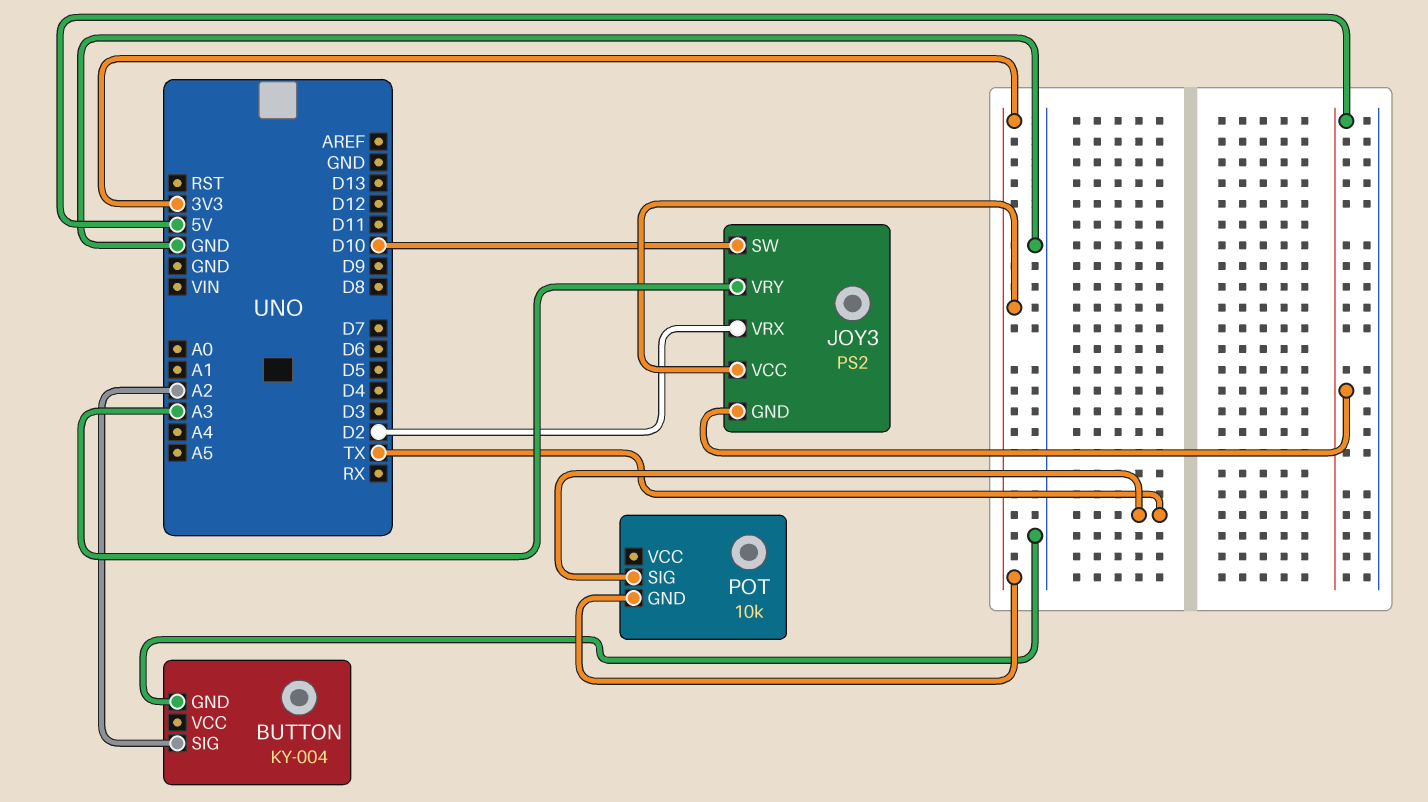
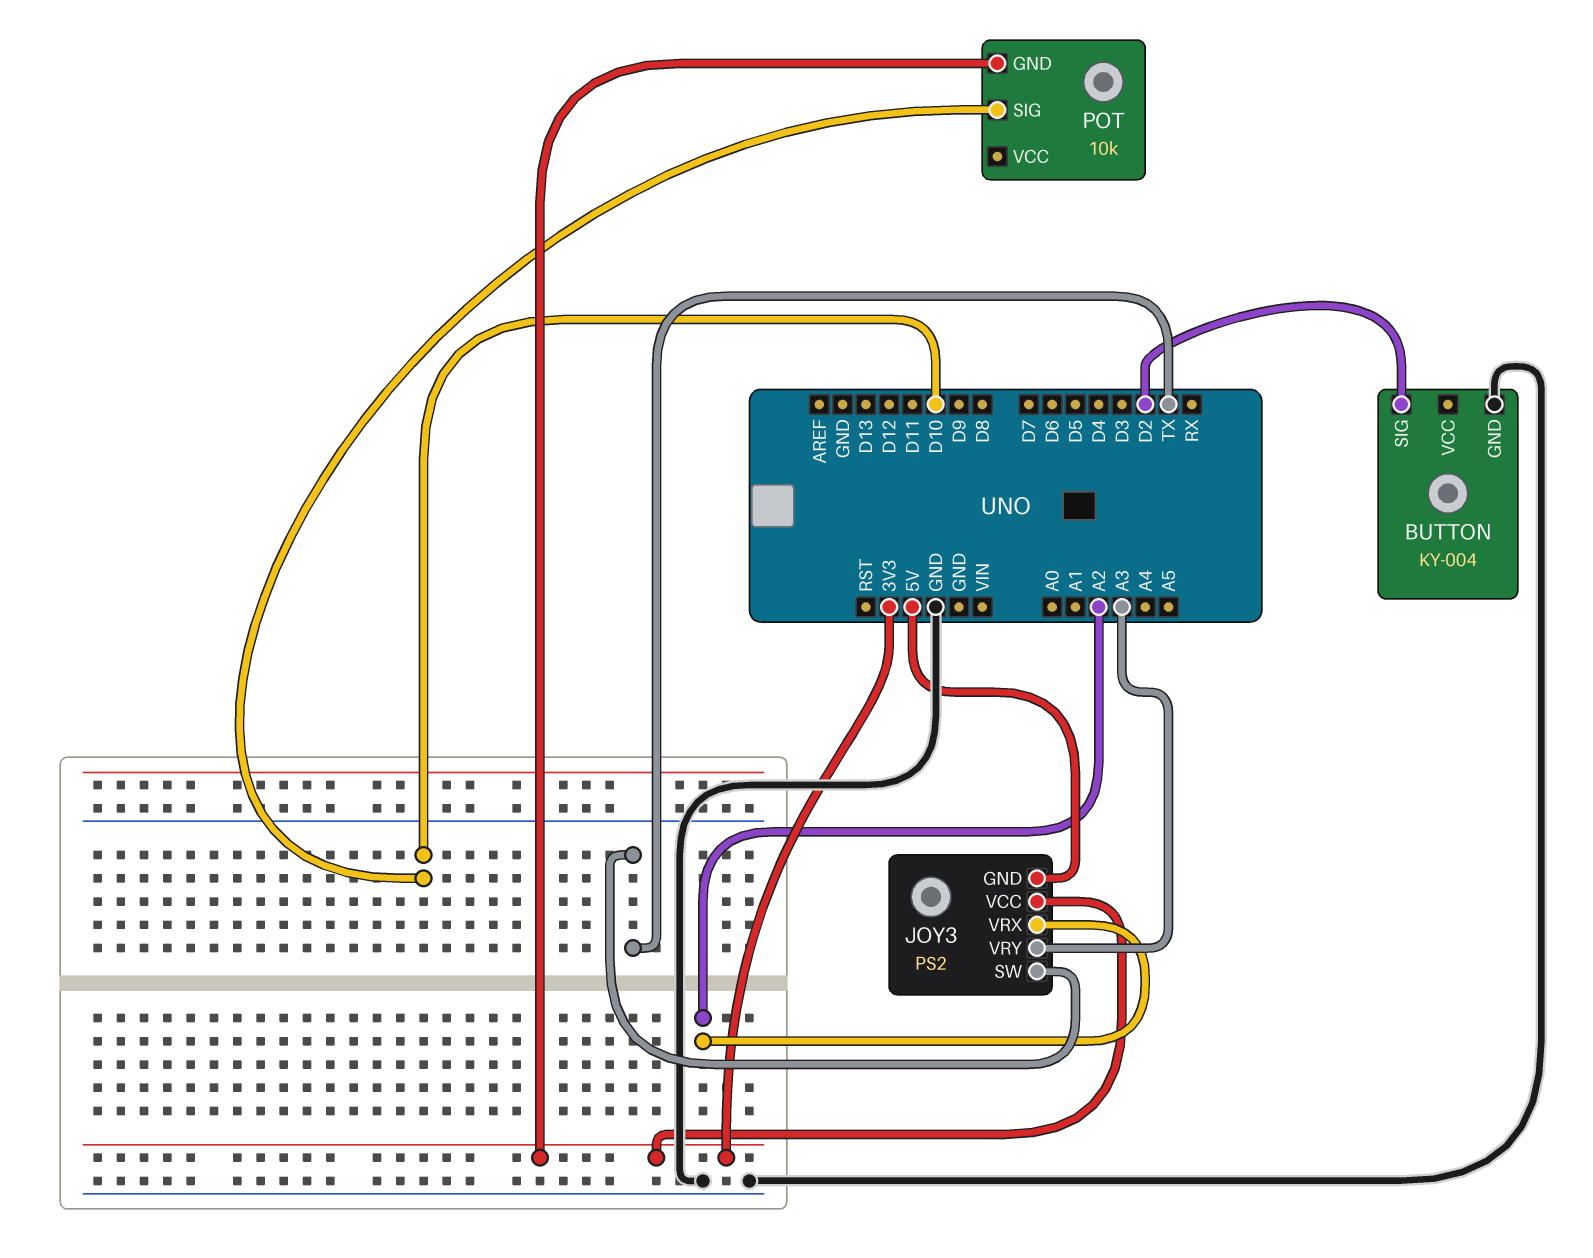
BUTTON pin SIG: A2 -> D2
JOY3 pin SW: D10 -> TX
JOY3 pin VRX: D2 -> A2
POT pin SIG: TX -> D10

